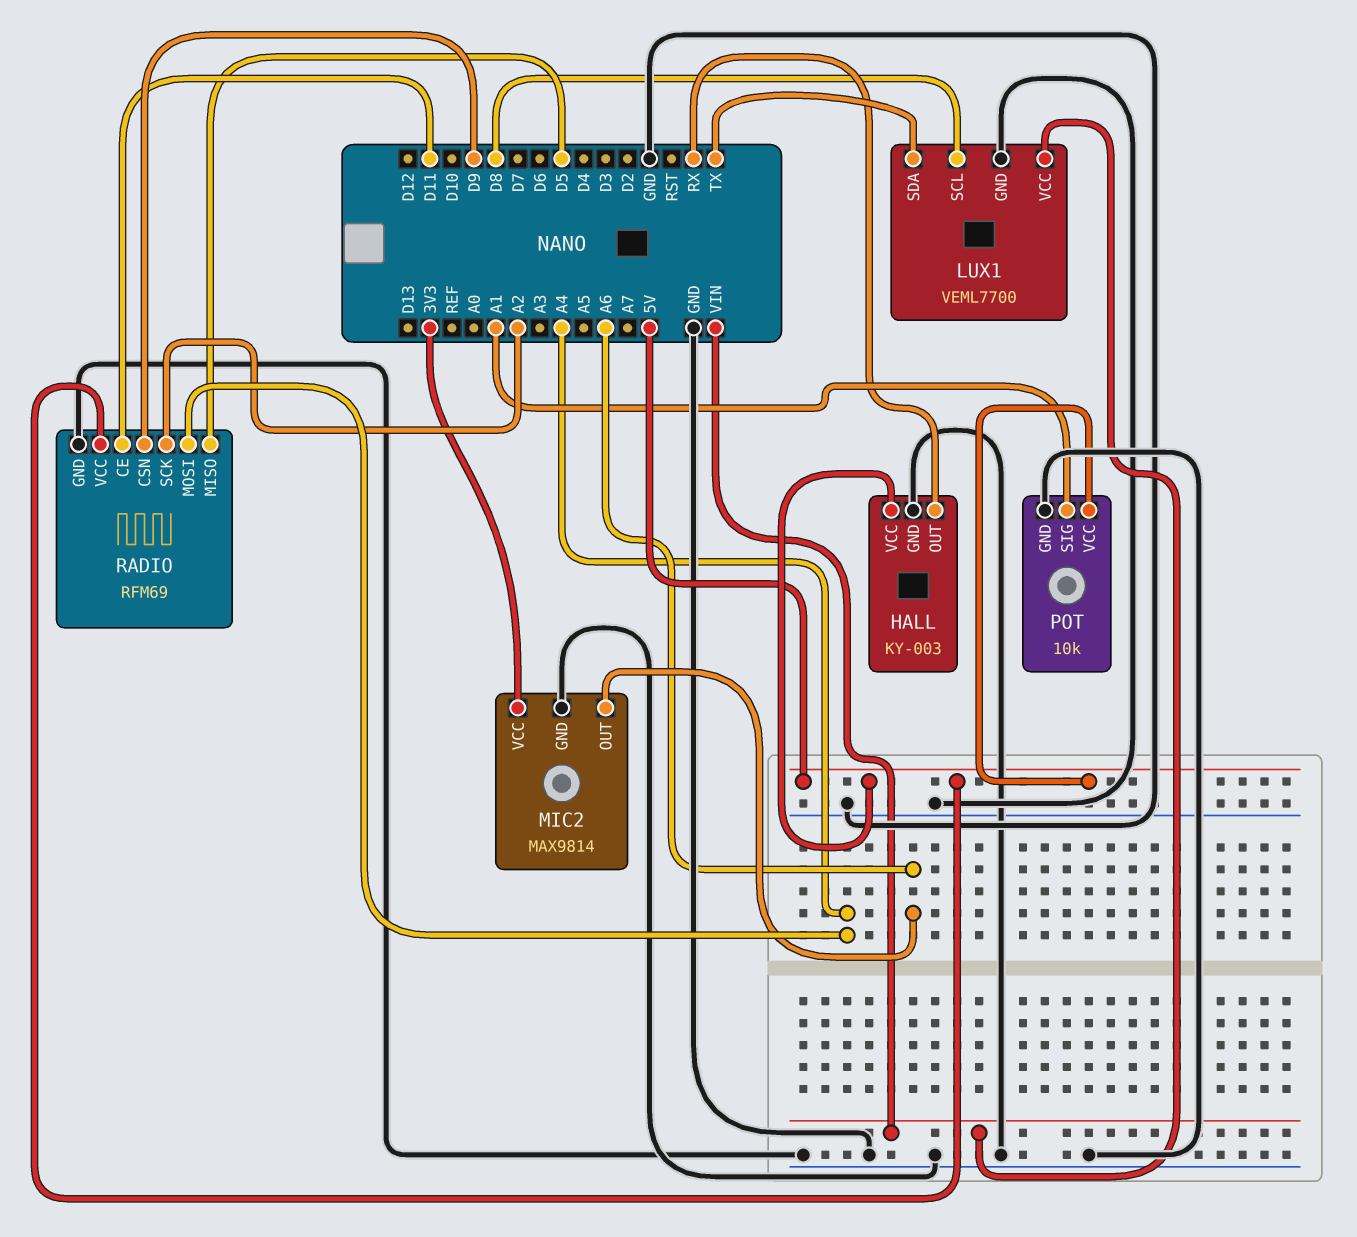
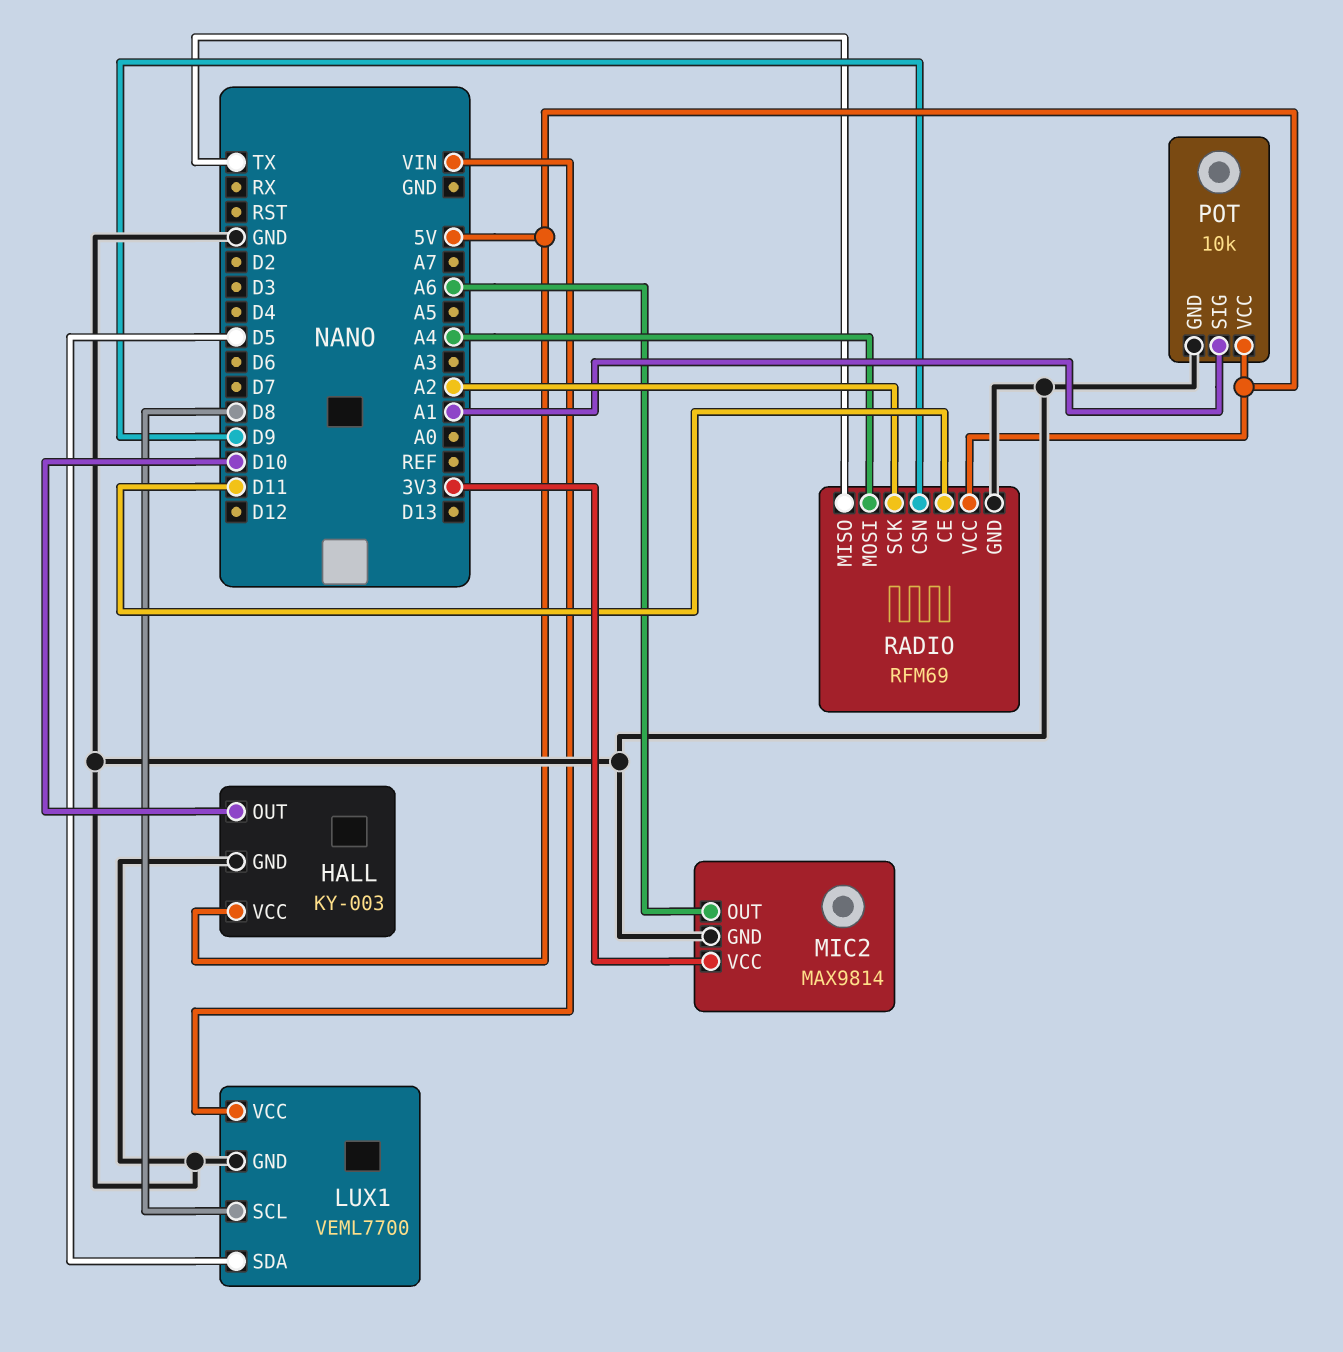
HALL pin OUT: RX -> D10
LUX1 pin SDA: TX -> D5
RADIO pin MISO: D5 -> TX

